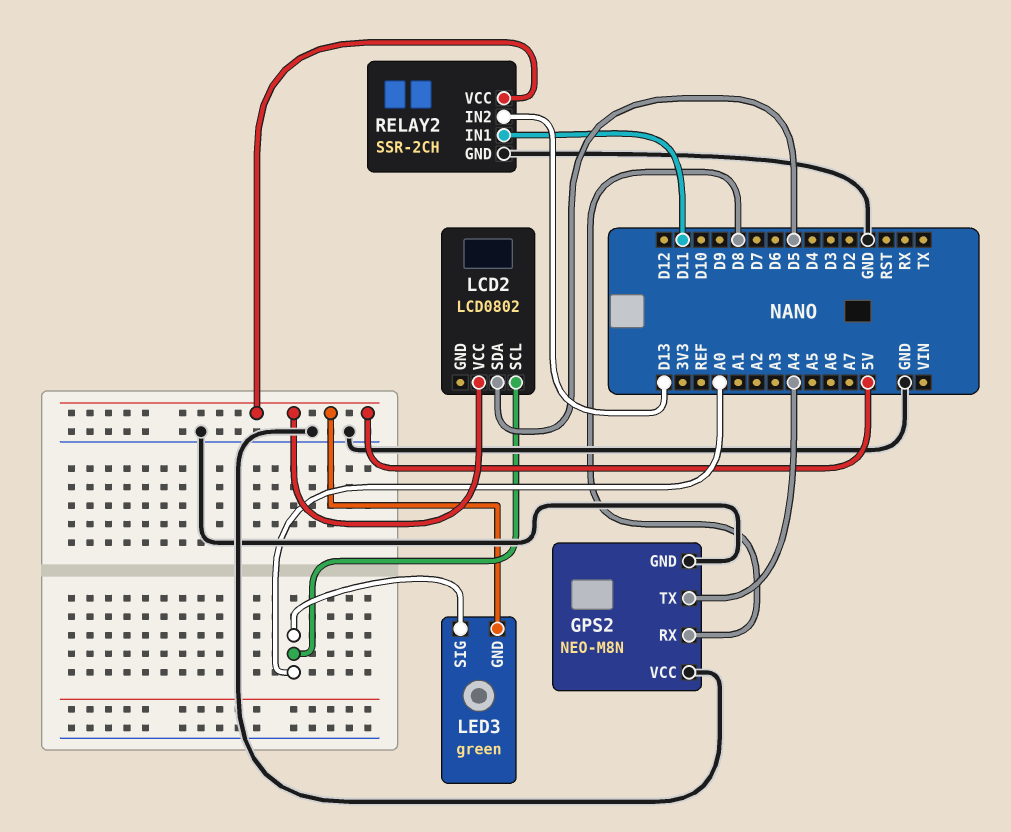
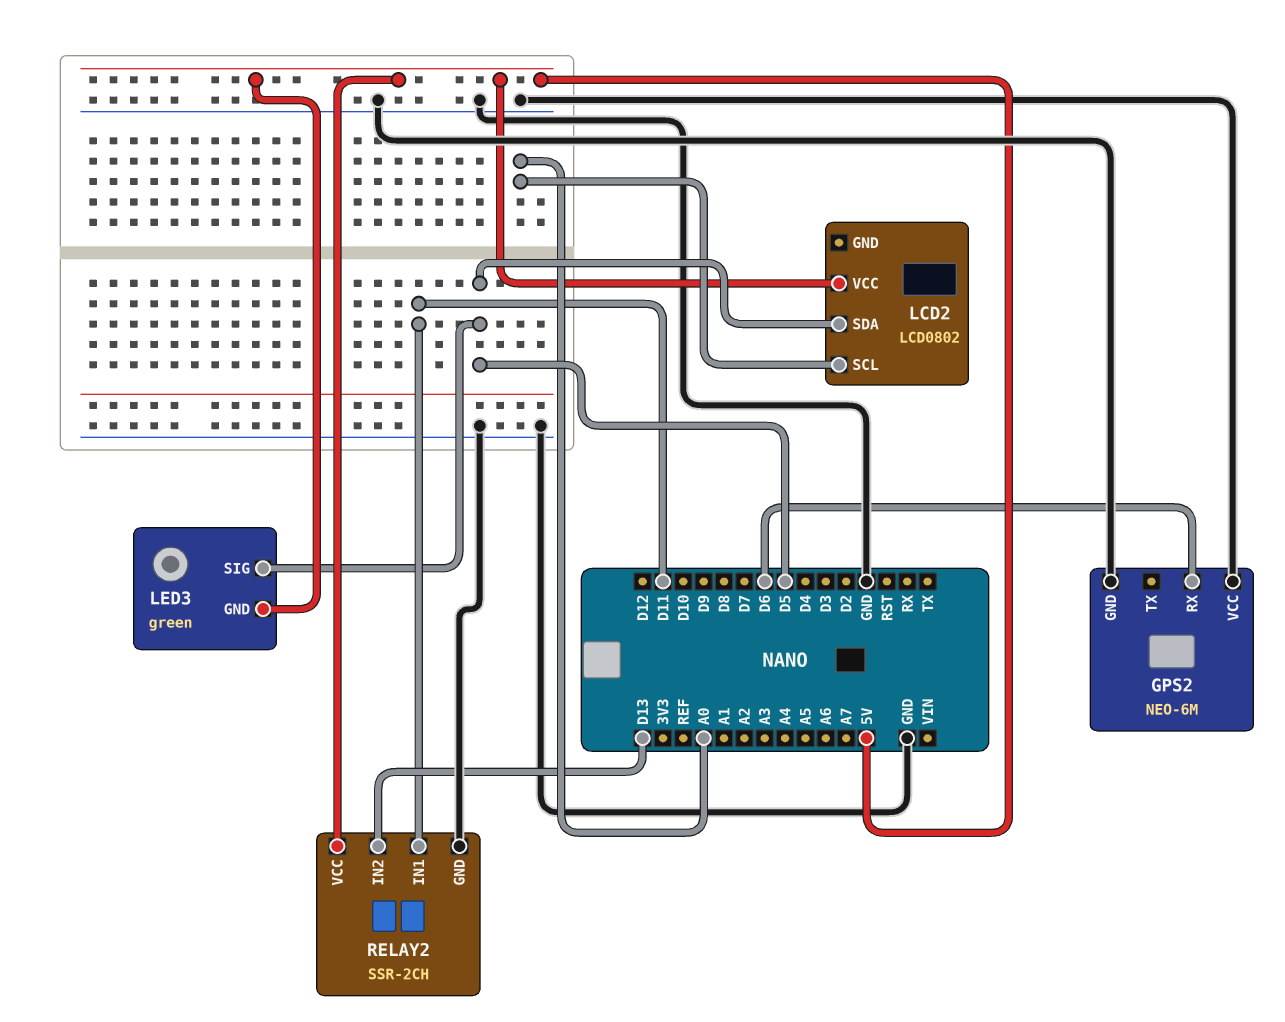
GPS2: NEO-M8N -> NEO-6M
GPS2 pin RX: D8 -> D6
GPS2 pin TX: A4 -> none
LED3 pin SIG: A0 -> D5

